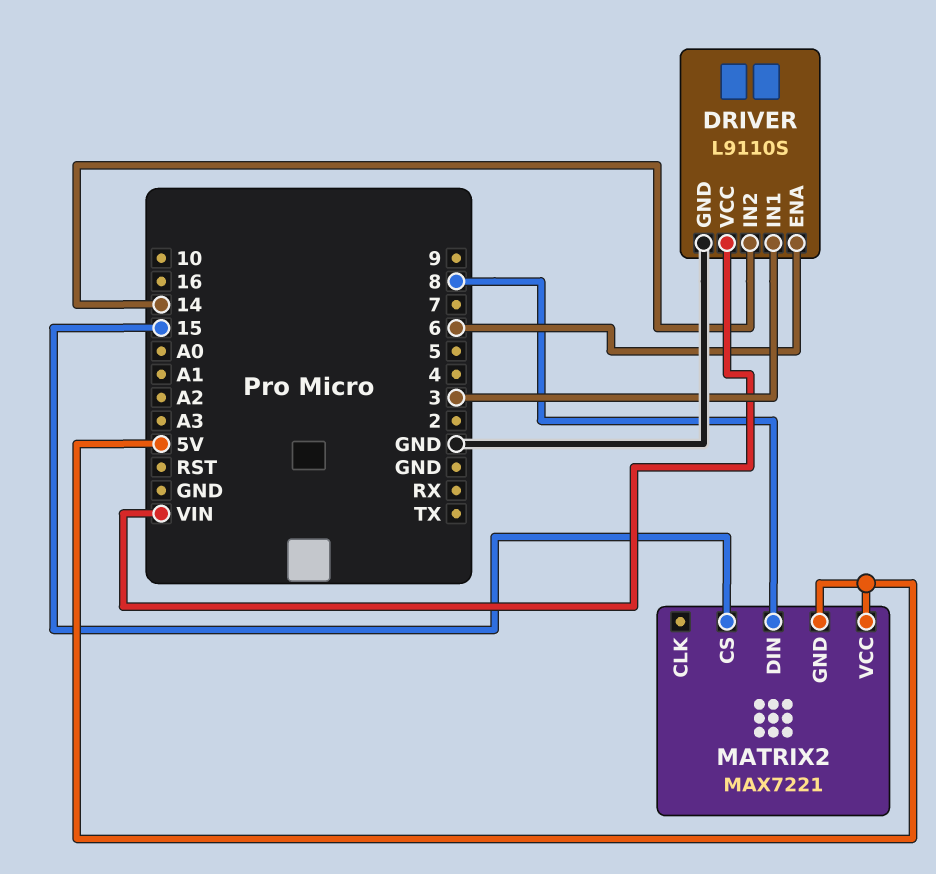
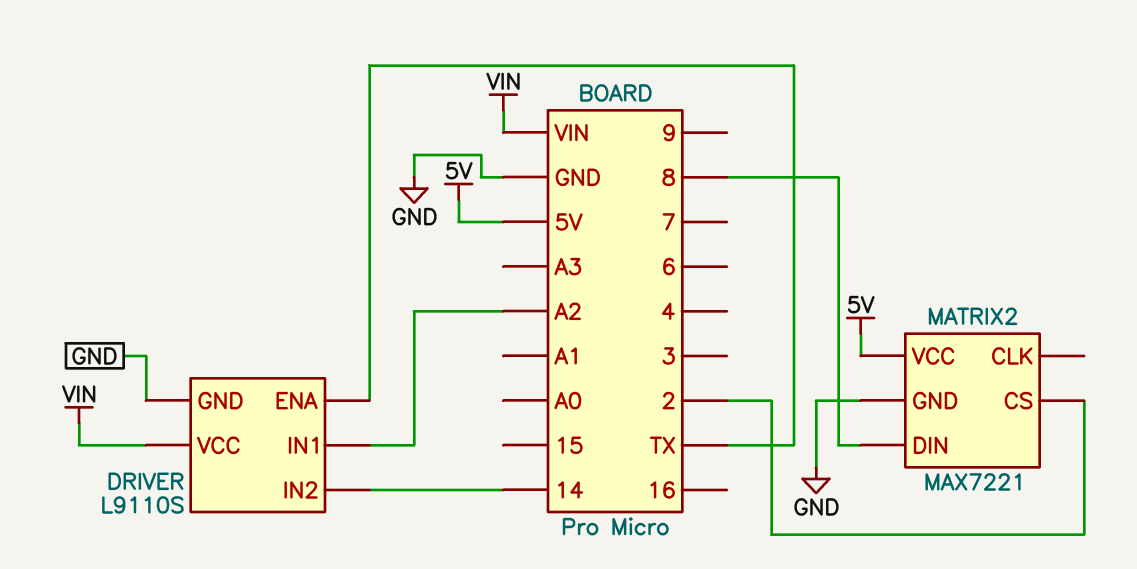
DRIVER pin ENA: 6 -> TX
DRIVER pin IN1: 3 -> A2
MATRIX2 pin CS: 15 -> 2
MATRIX2 pin GND: 5V -> GND

